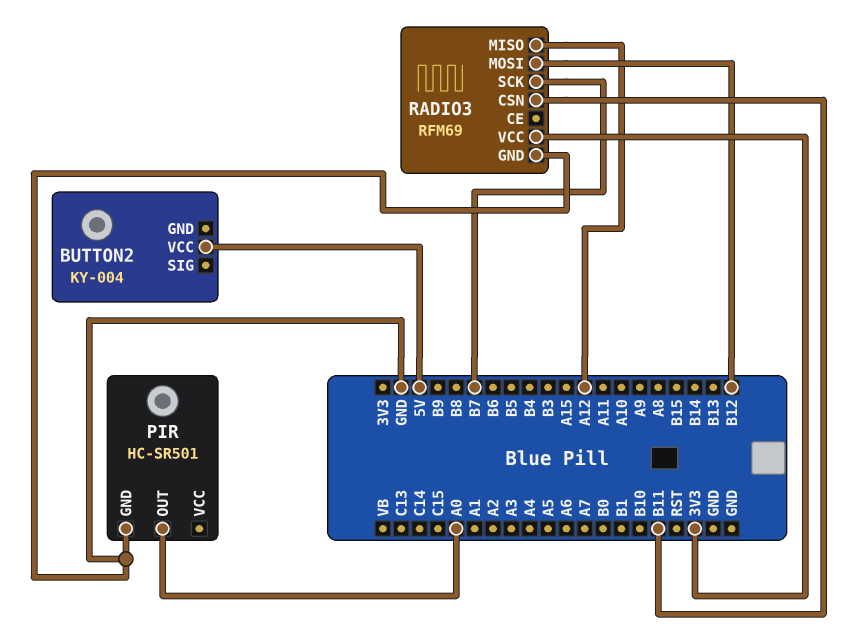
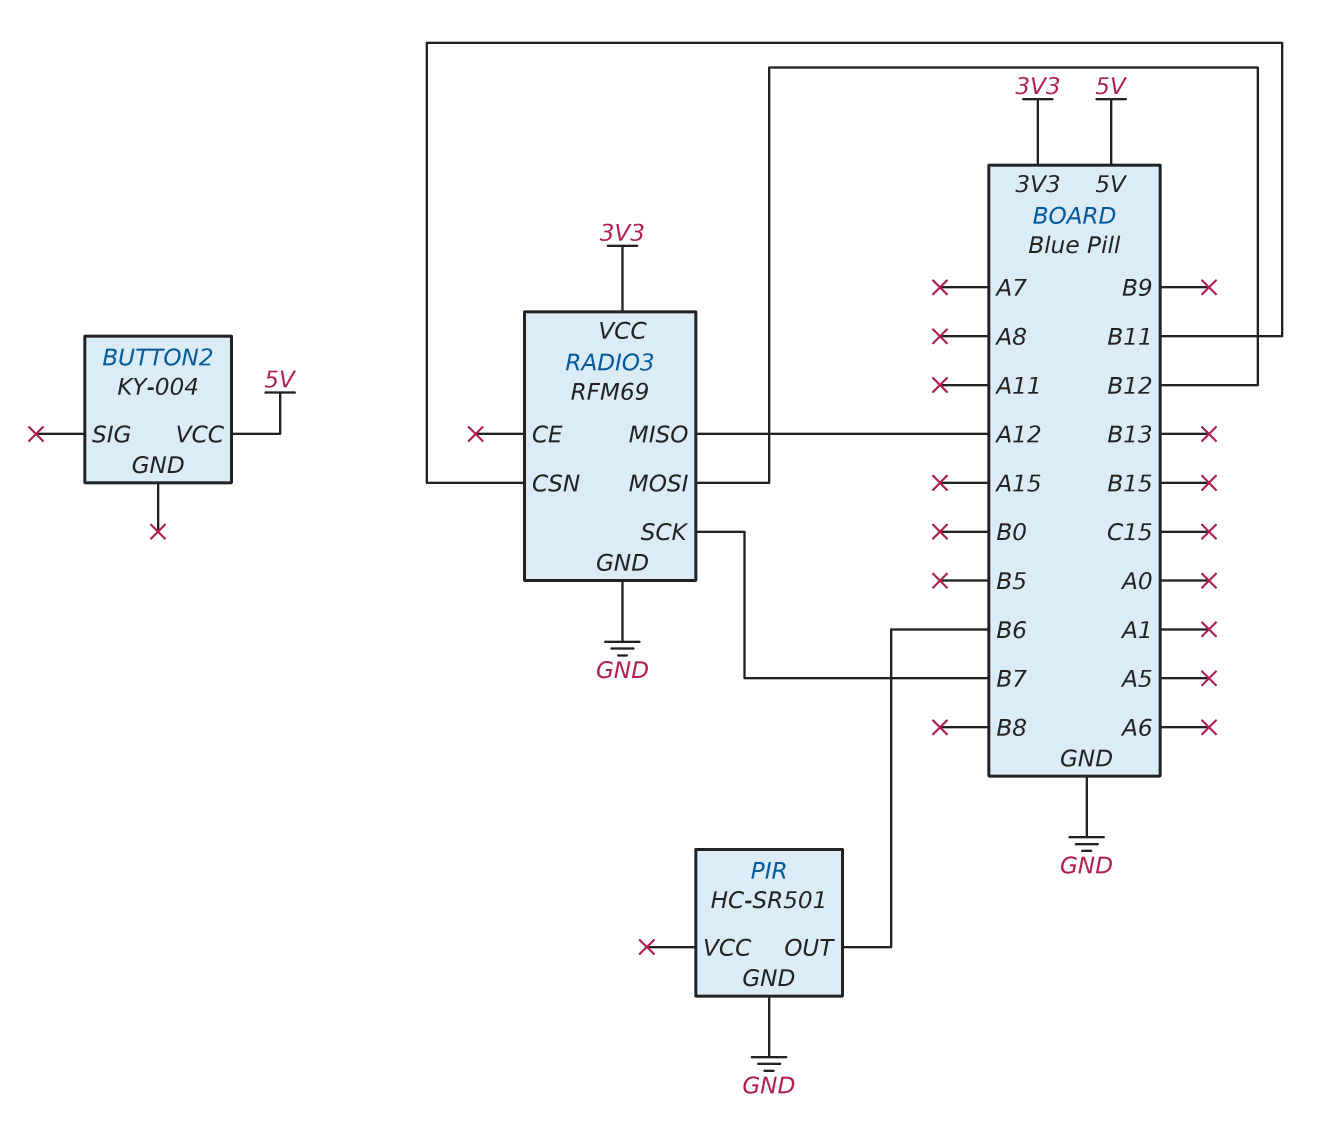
PIR pin OUT: A0 -> B6

